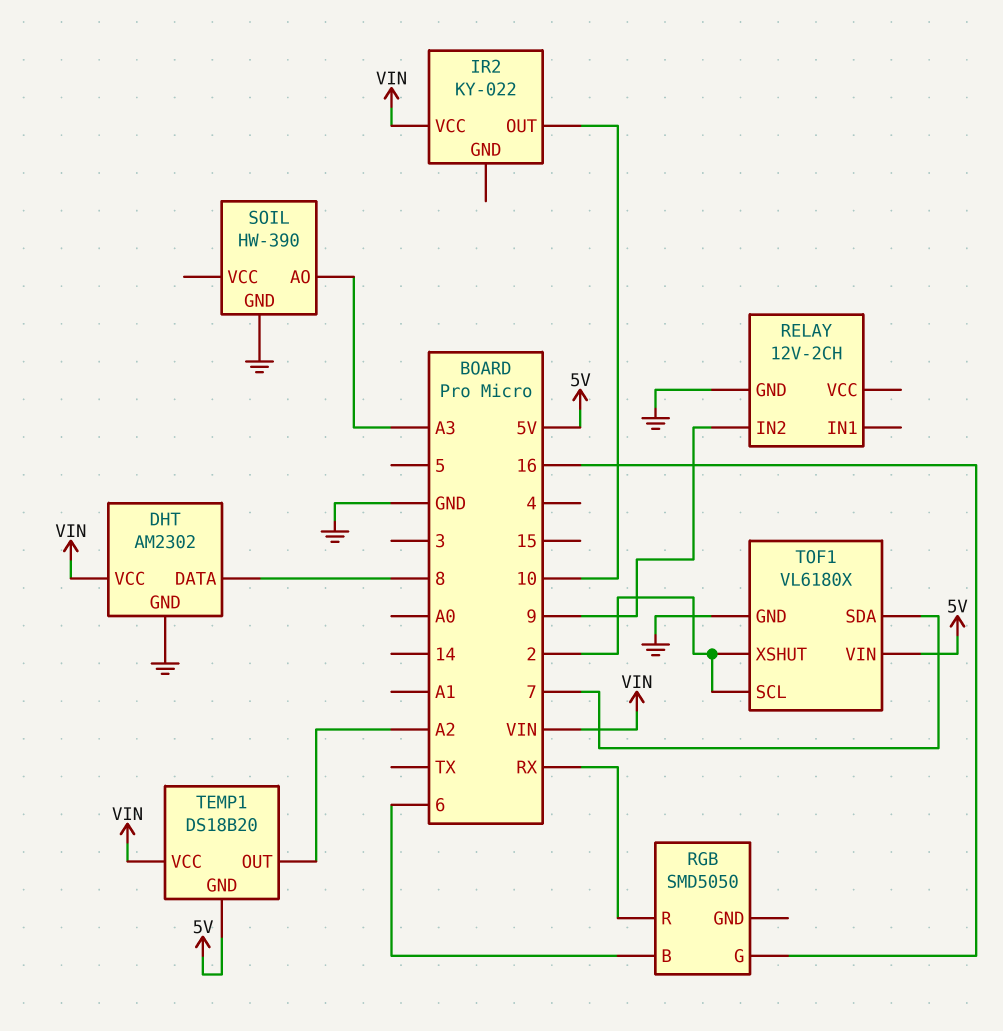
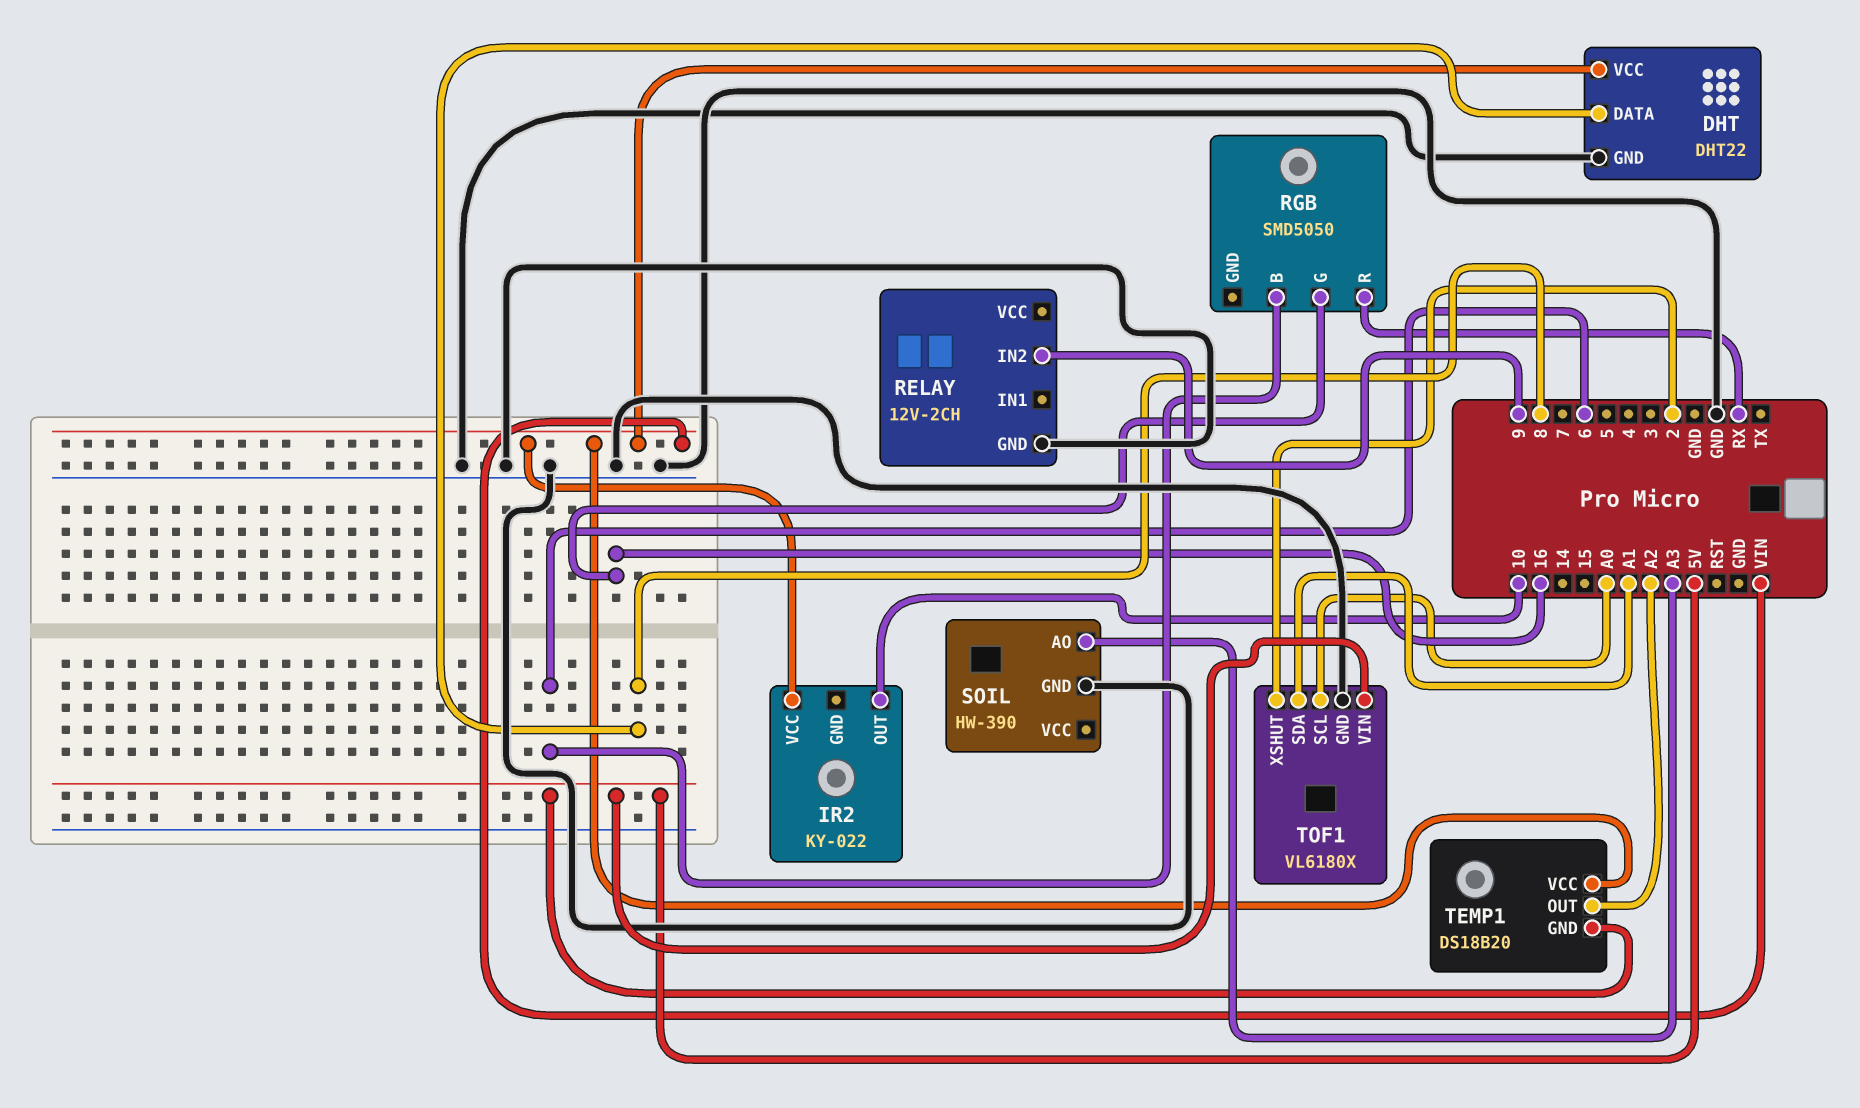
DHT: AM2302 -> DHT22
TOF1 pin SCL: 2 -> A0
TOF1 pin SDA: 7 -> A1

